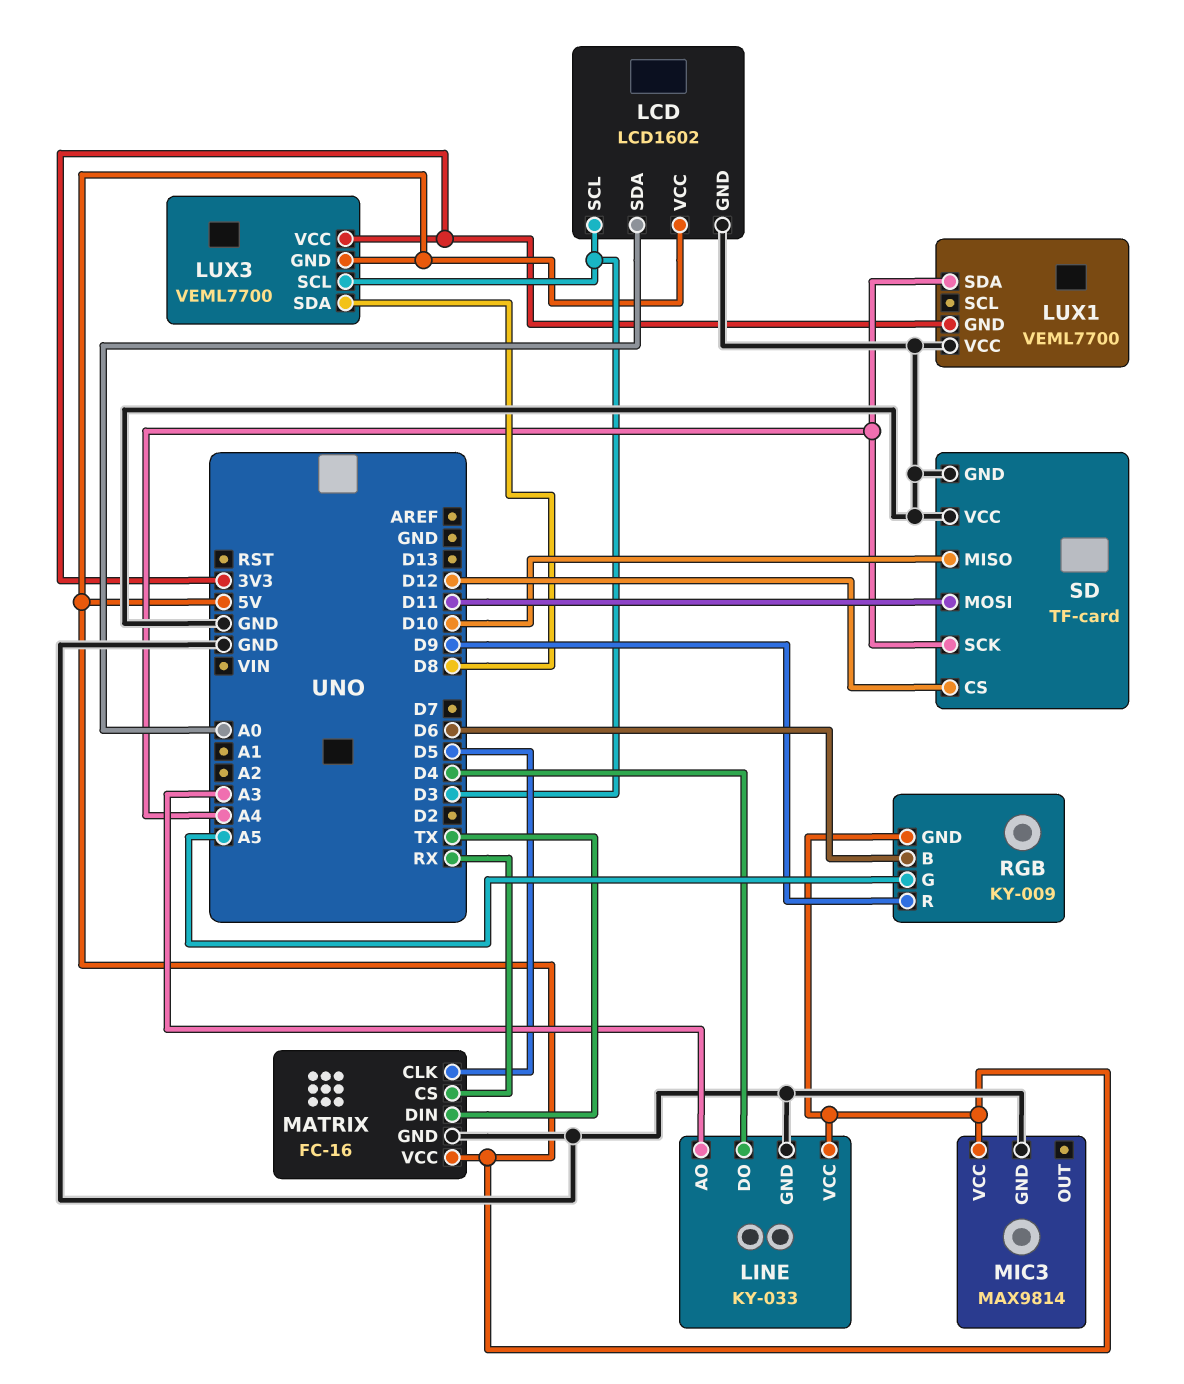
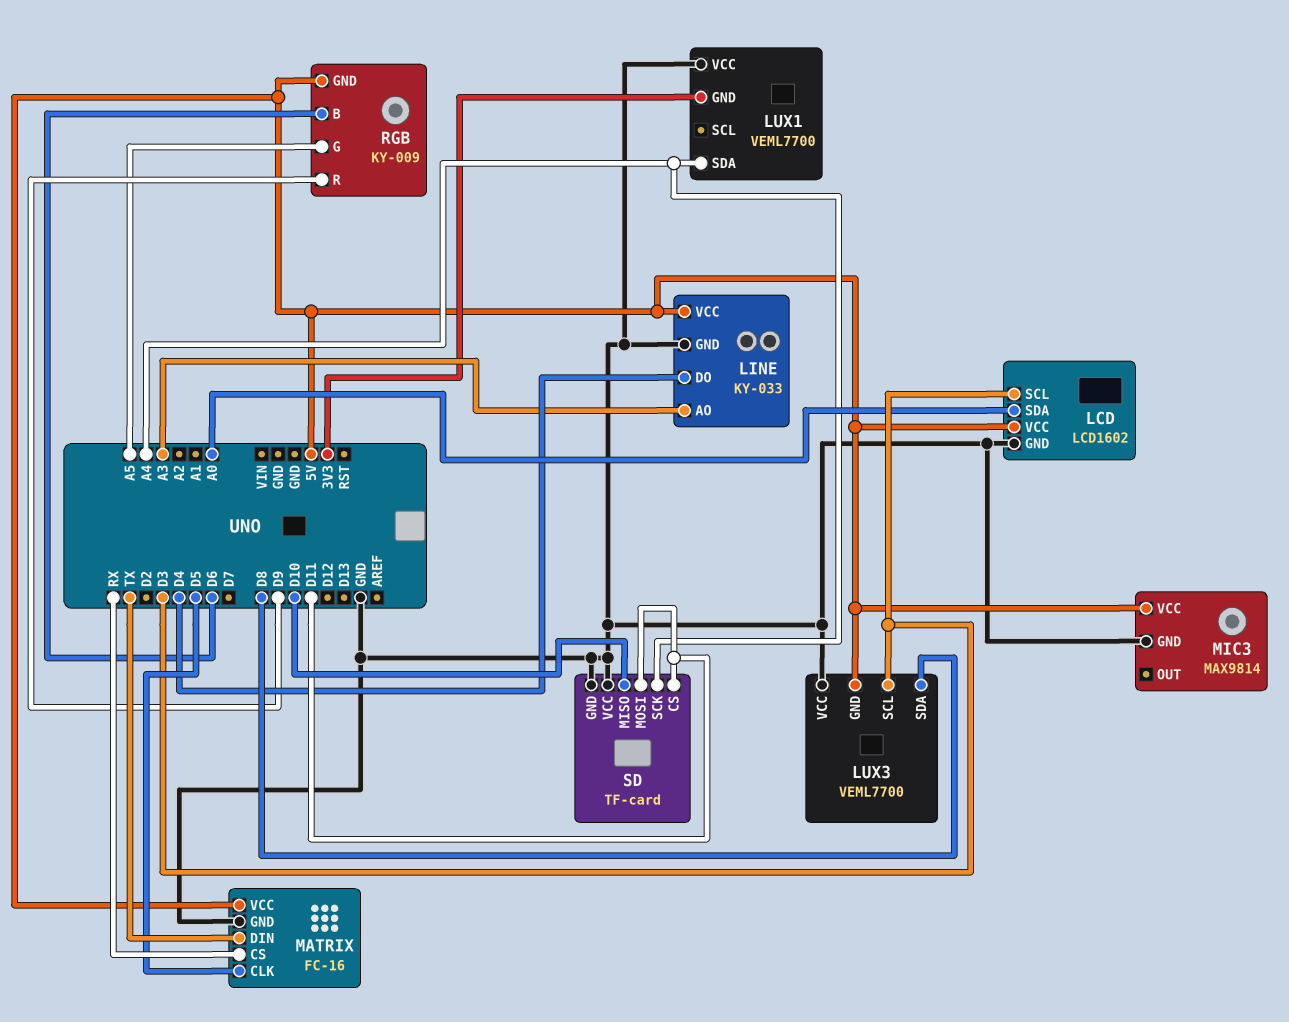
LUX3 pin VCC: 3V3 -> GND
SD pin CS: D12 -> D11

